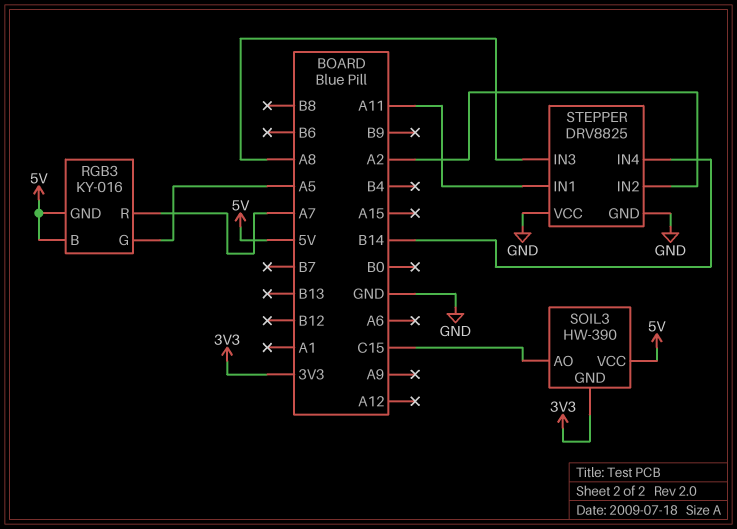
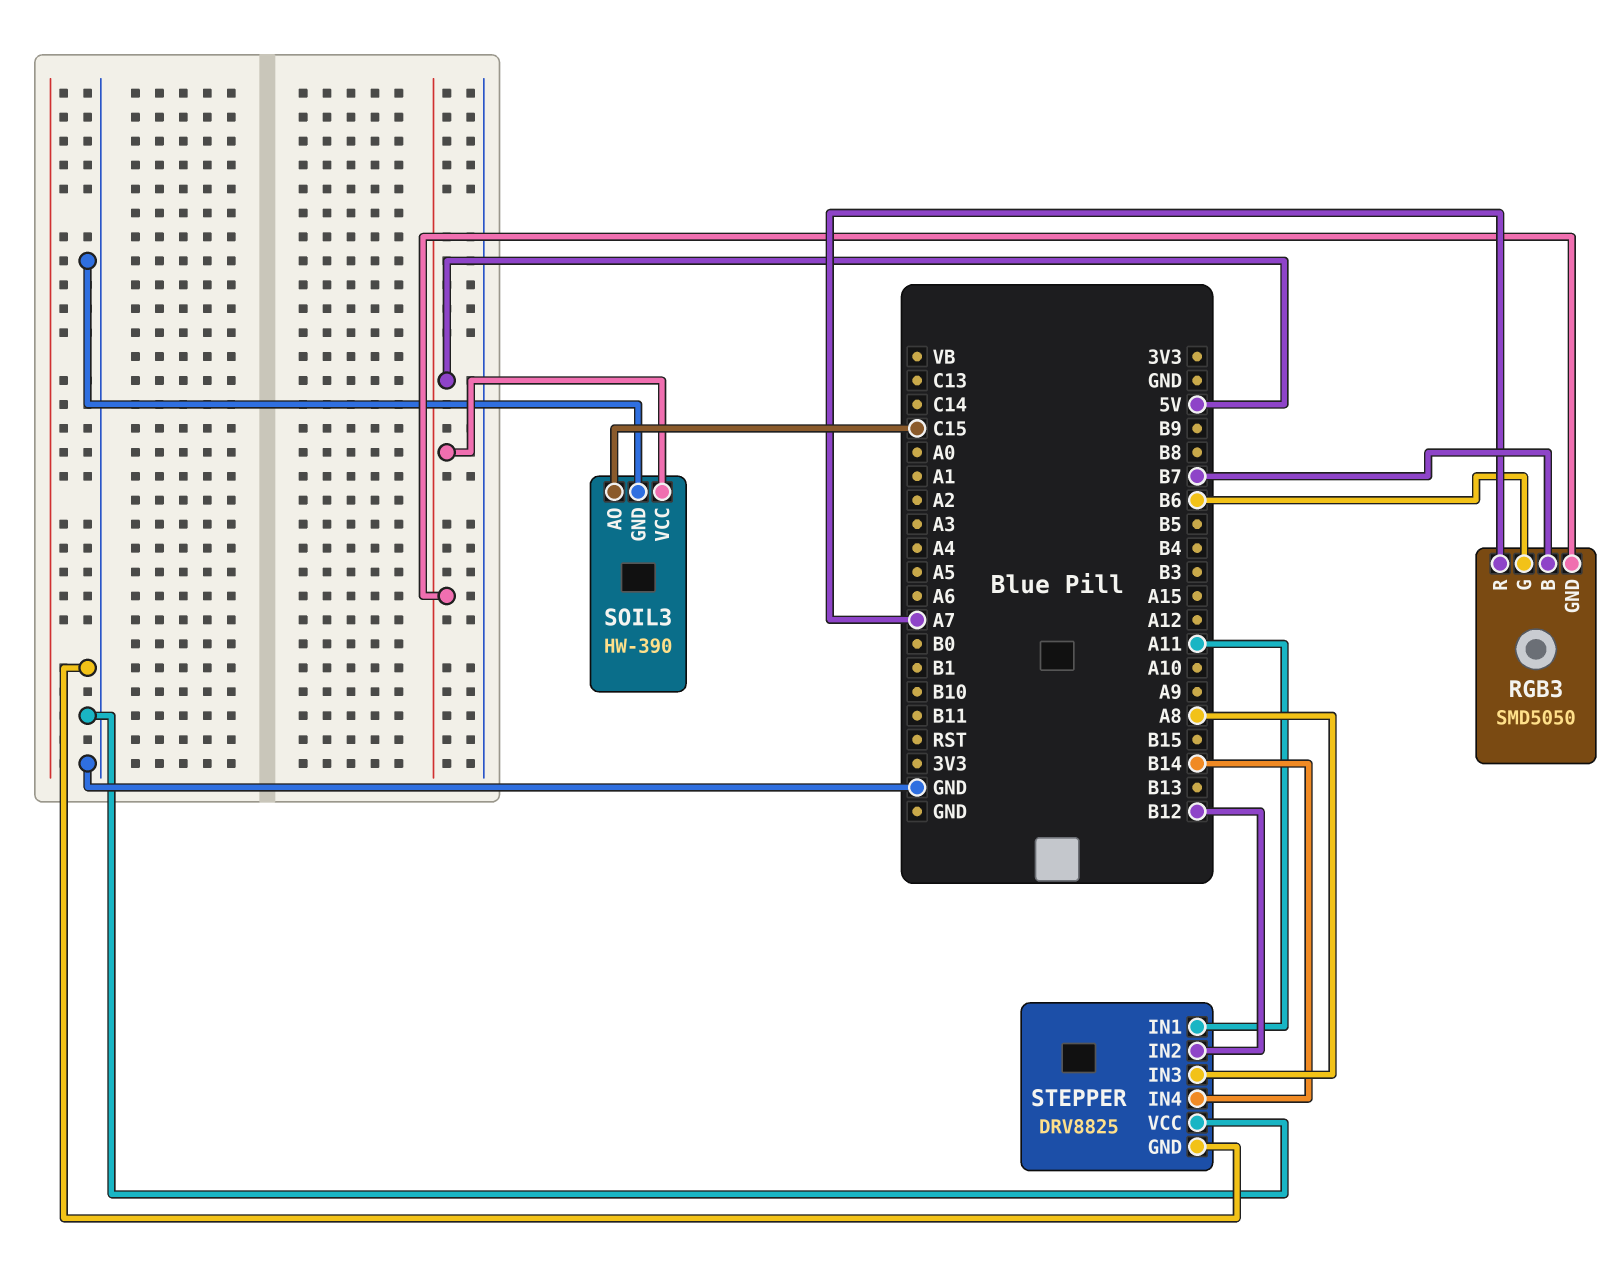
RGB3: KY-016 -> SMD5050
RGB3 pin B: 5V -> B7
RGB3 pin G: A5 -> B6
SOIL3 pin GND: 3V3 -> GND
STEPPER pin IN2: A2 -> B12

